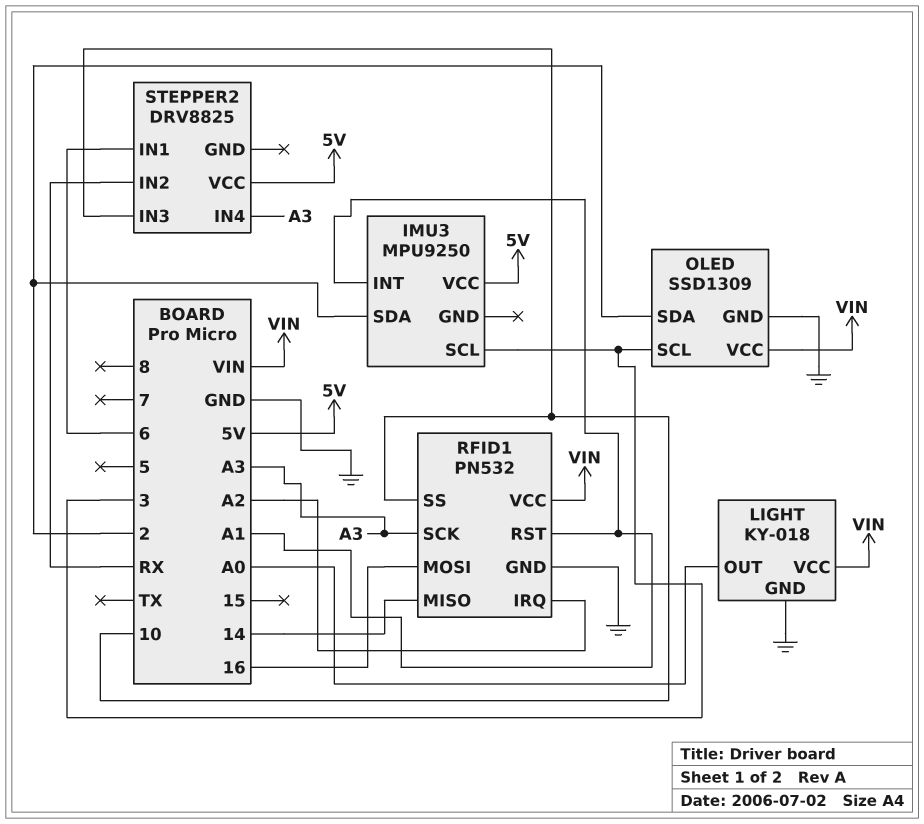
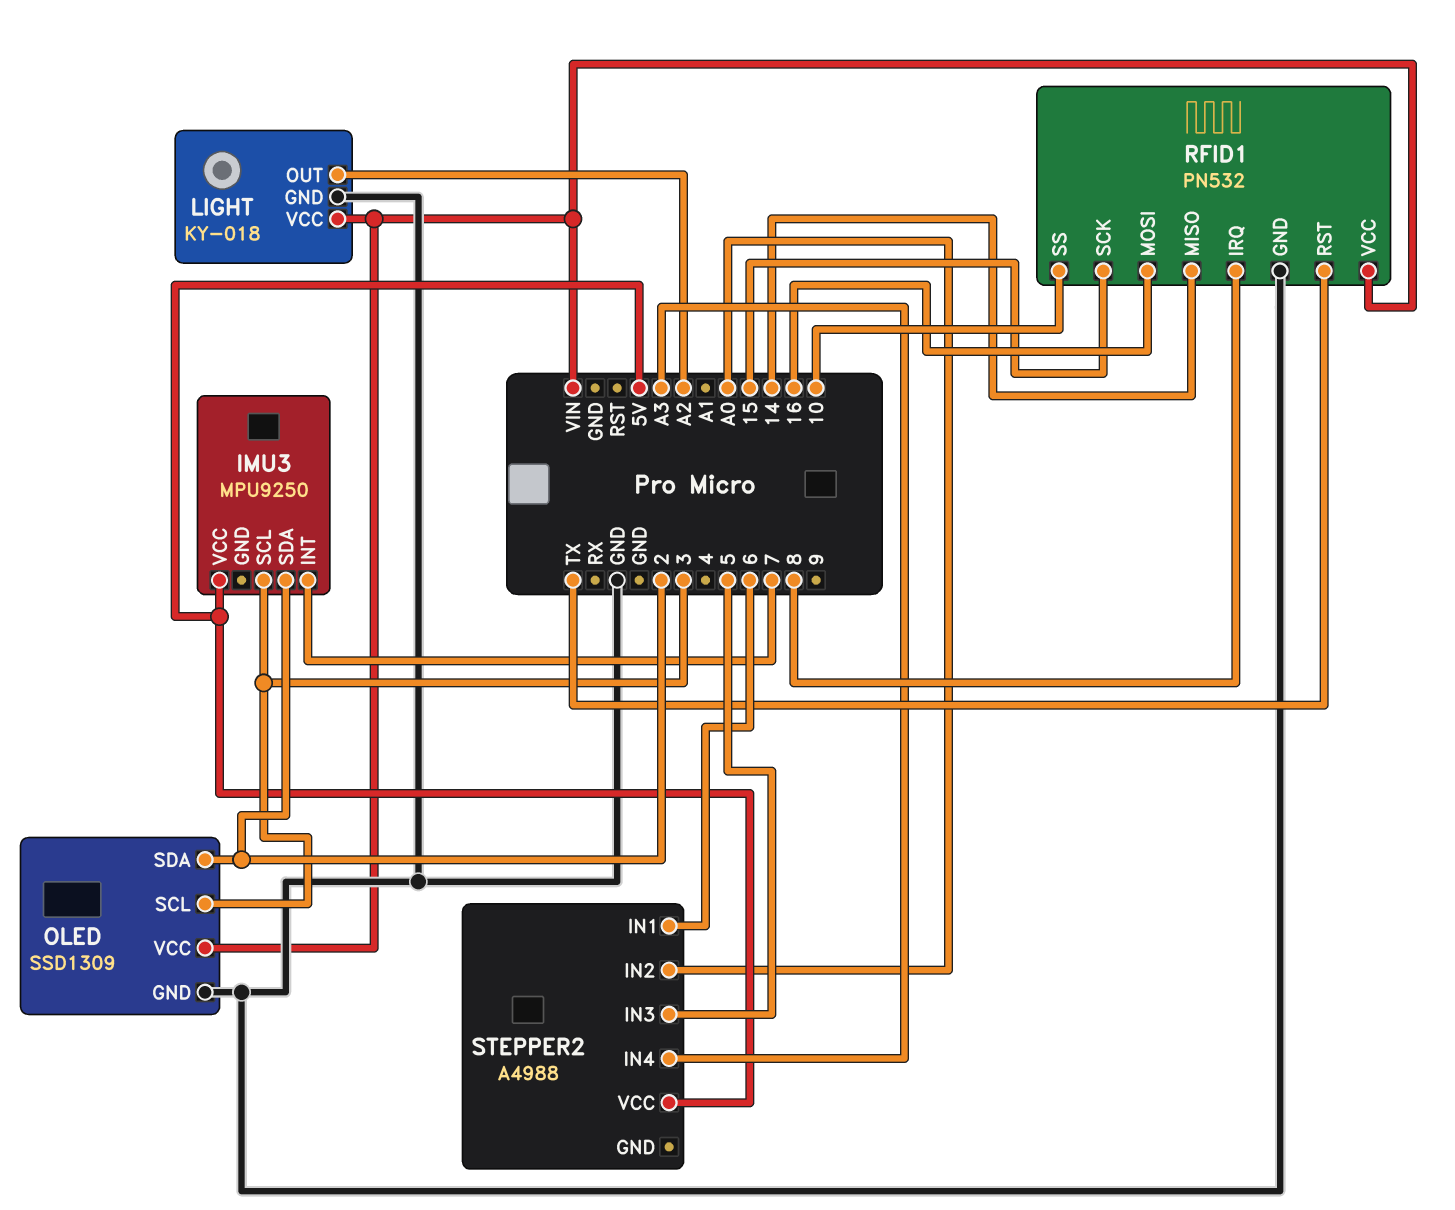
IMU3 pin INT: A1 -> 7
LIGHT pin OUT: A0 -> A2
RFID1 pin IRQ: A2 -> 8
RFID1 pin RST: A1 -> TX
RFID1 pin SCK: A3 -> 15
STEPPER2: DRV8825 -> A4988
STEPPER2 pin IN2: RX -> A0
STEPPER2 pin IN3: 10 -> 5

